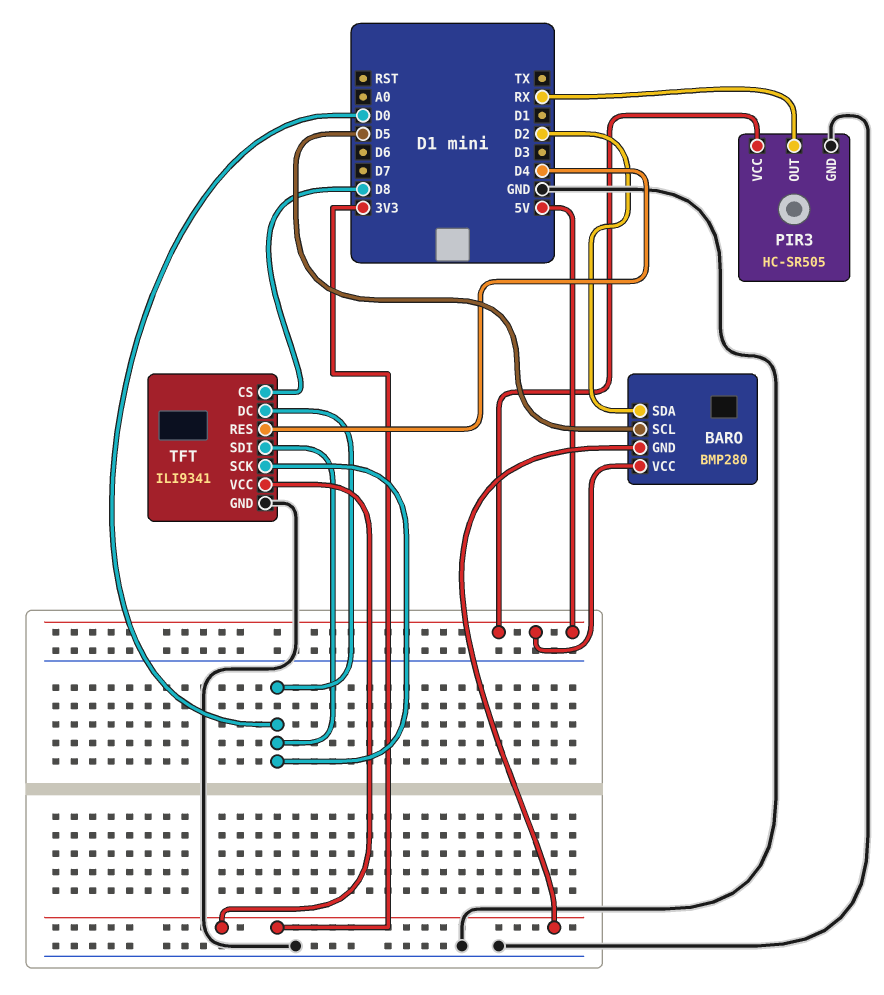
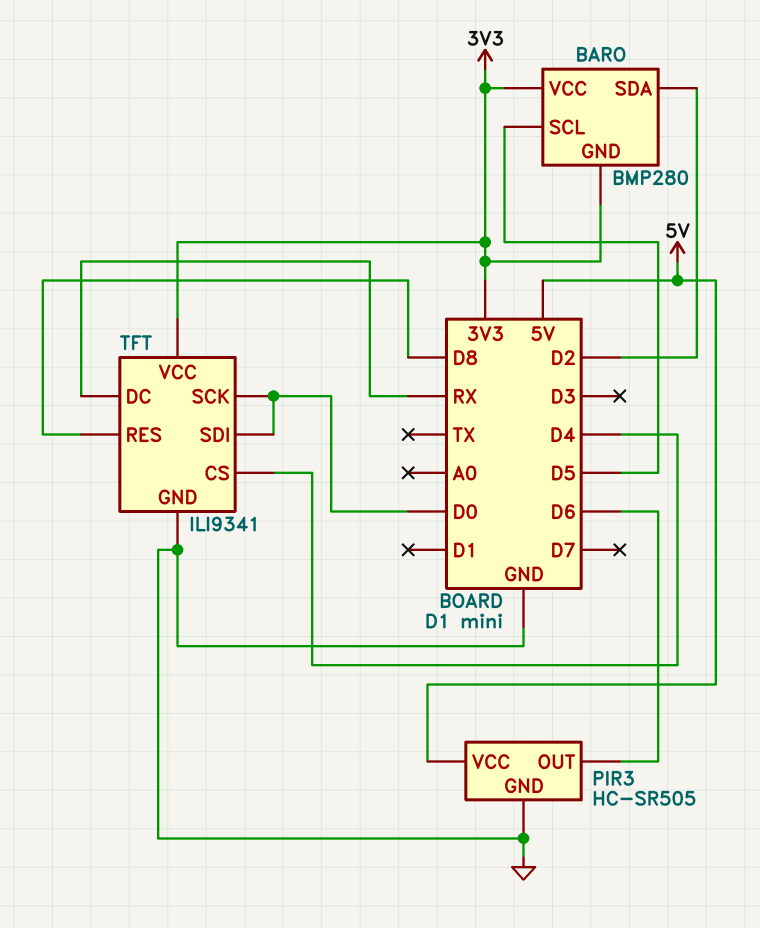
BARO pin VCC: 5V -> 3V3
PIR3 pin OUT: RX -> D6
TFT pin CS: D8 -> D4
TFT pin DC: D0 -> RX
TFT pin RES: D4 -> D8

